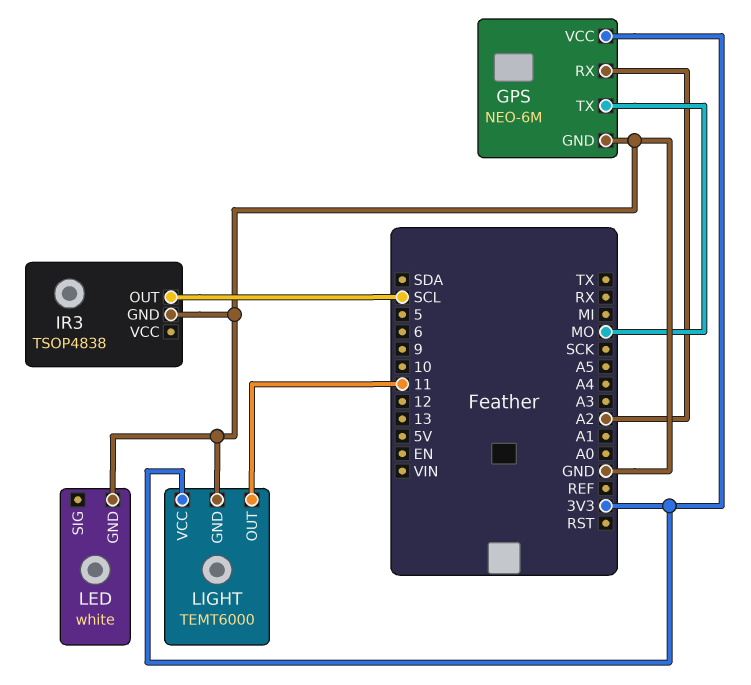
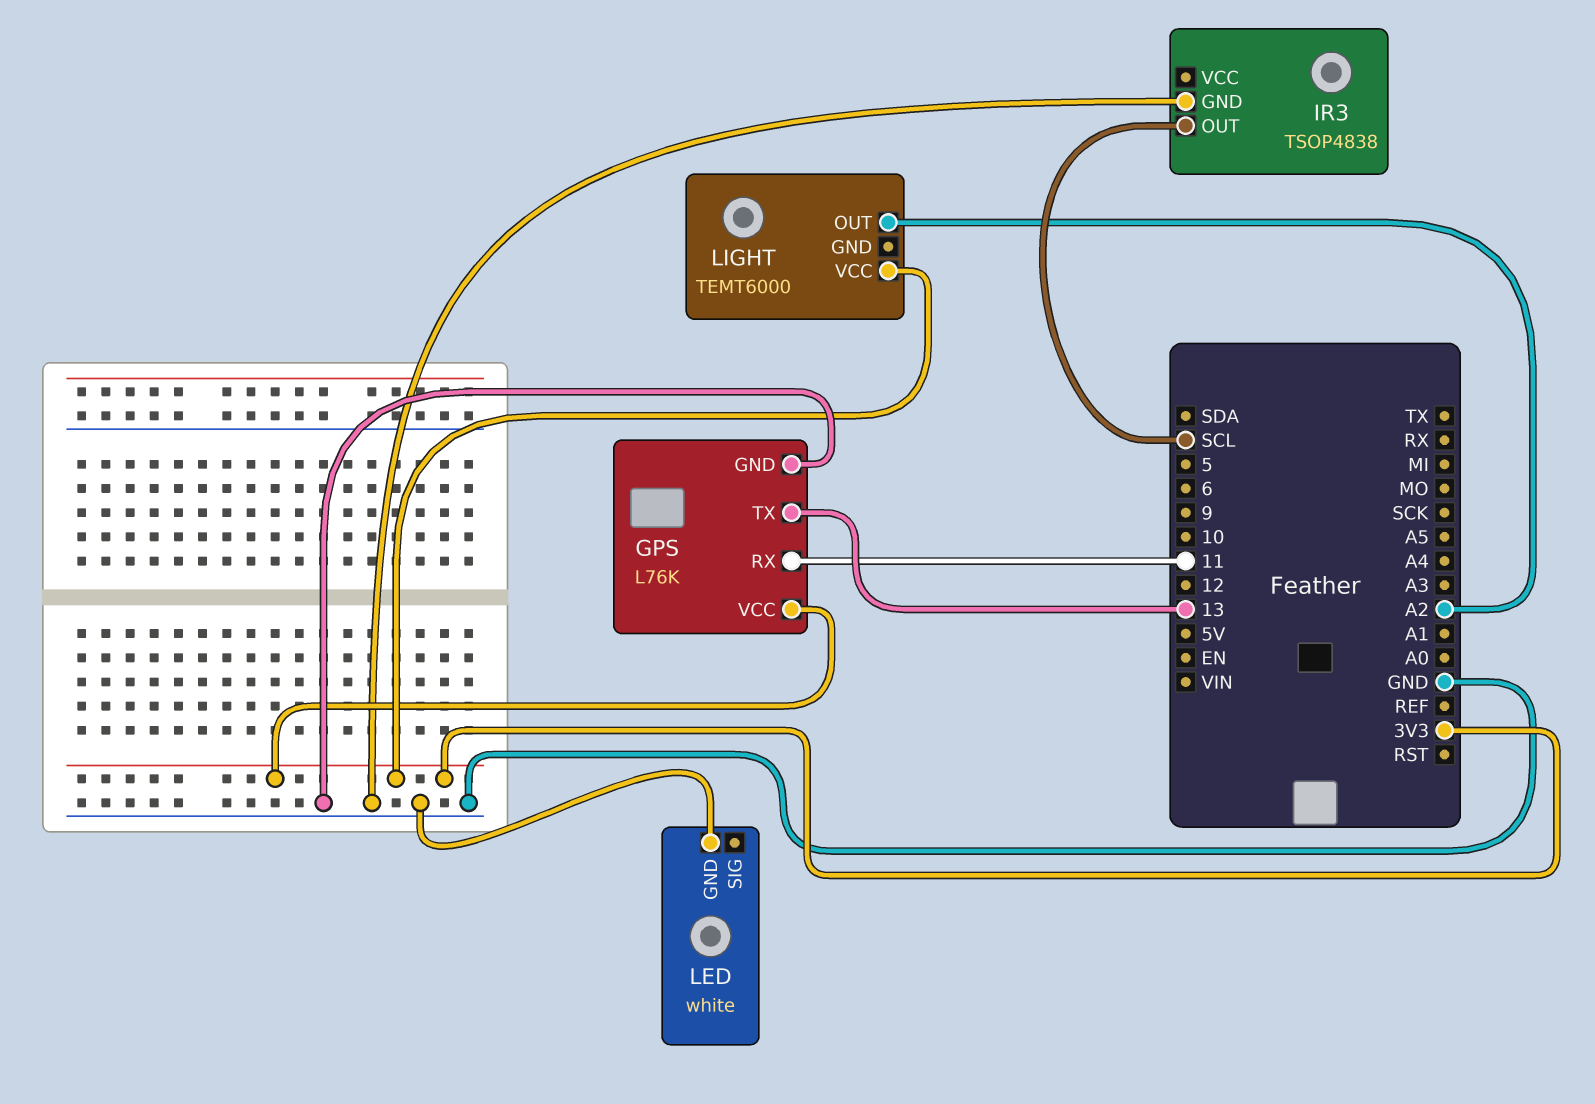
GPS: NEO-6M -> L76K
GPS pin RX: A2 -> 11
GPS pin TX: MO -> 13
LIGHT pin GND: GND -> none
LIGHT pin OUT: 11 -> A2

